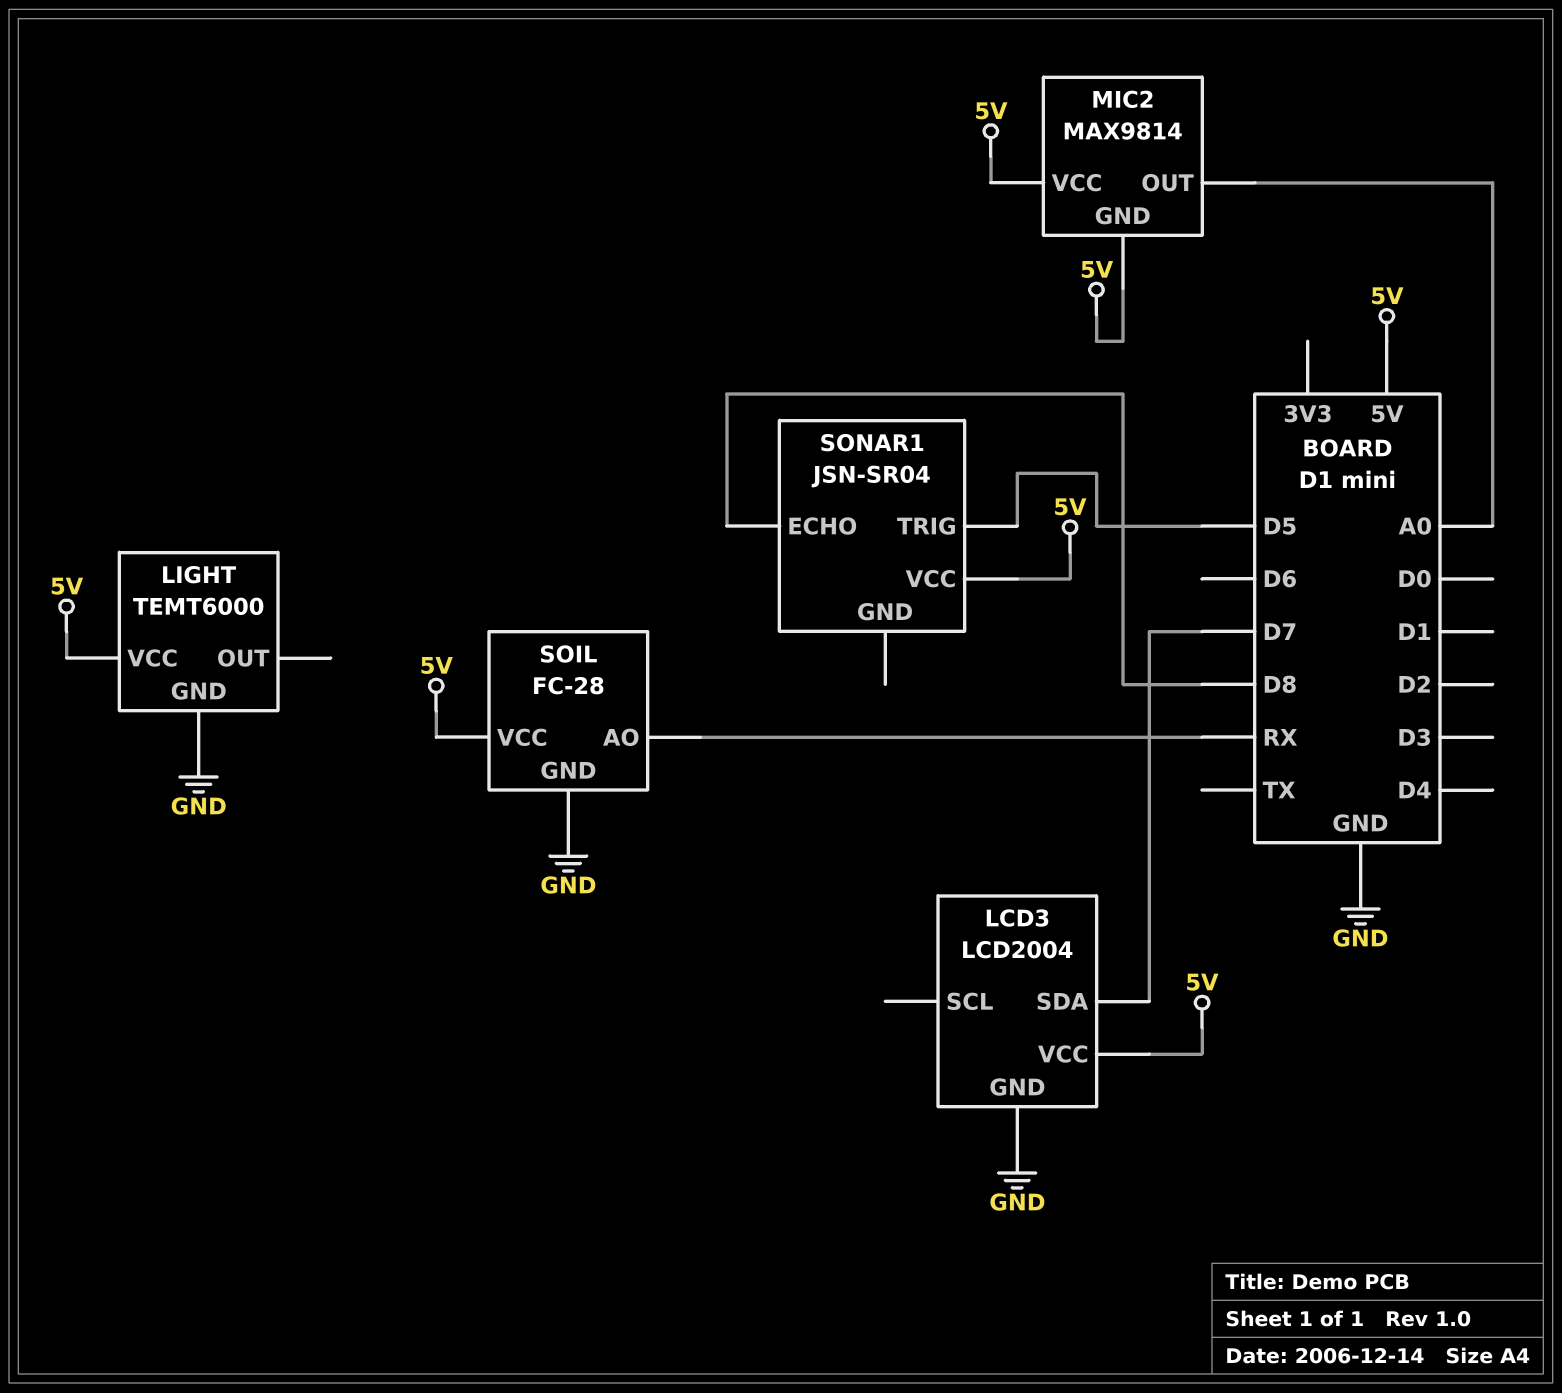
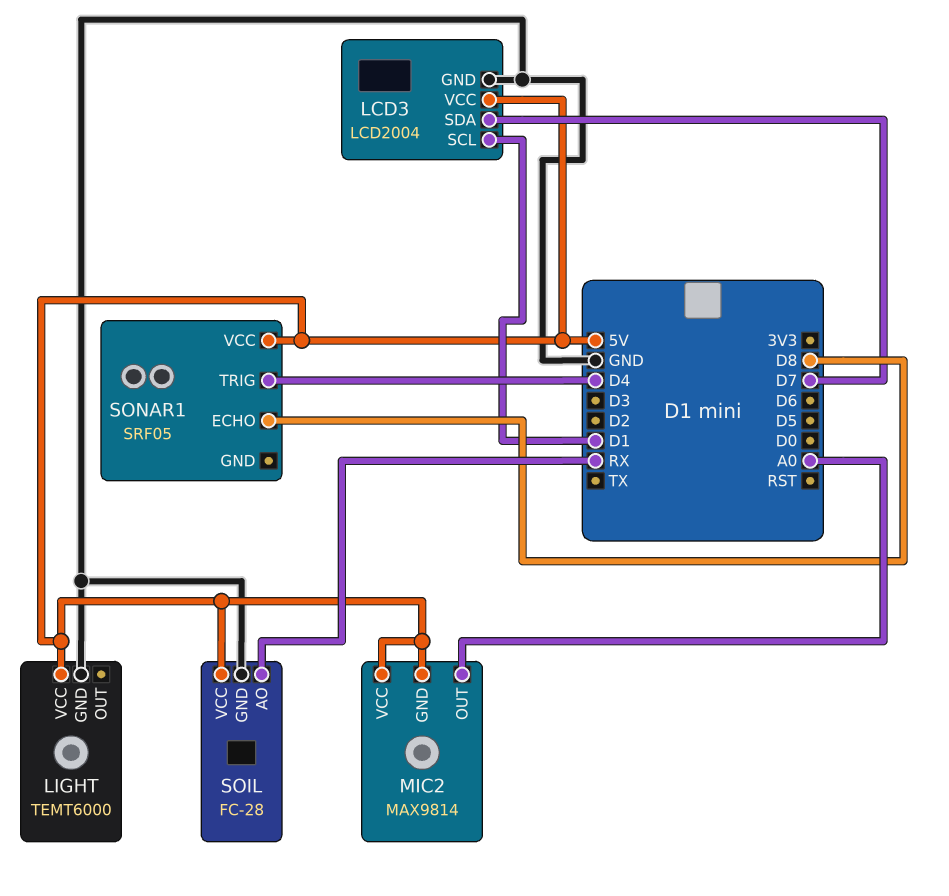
LCD3 pin SCL: none -> D1
SONAR1: JSN-SR04 -> SRF05
SONAR1 pin TRIG: D5 -> D4

